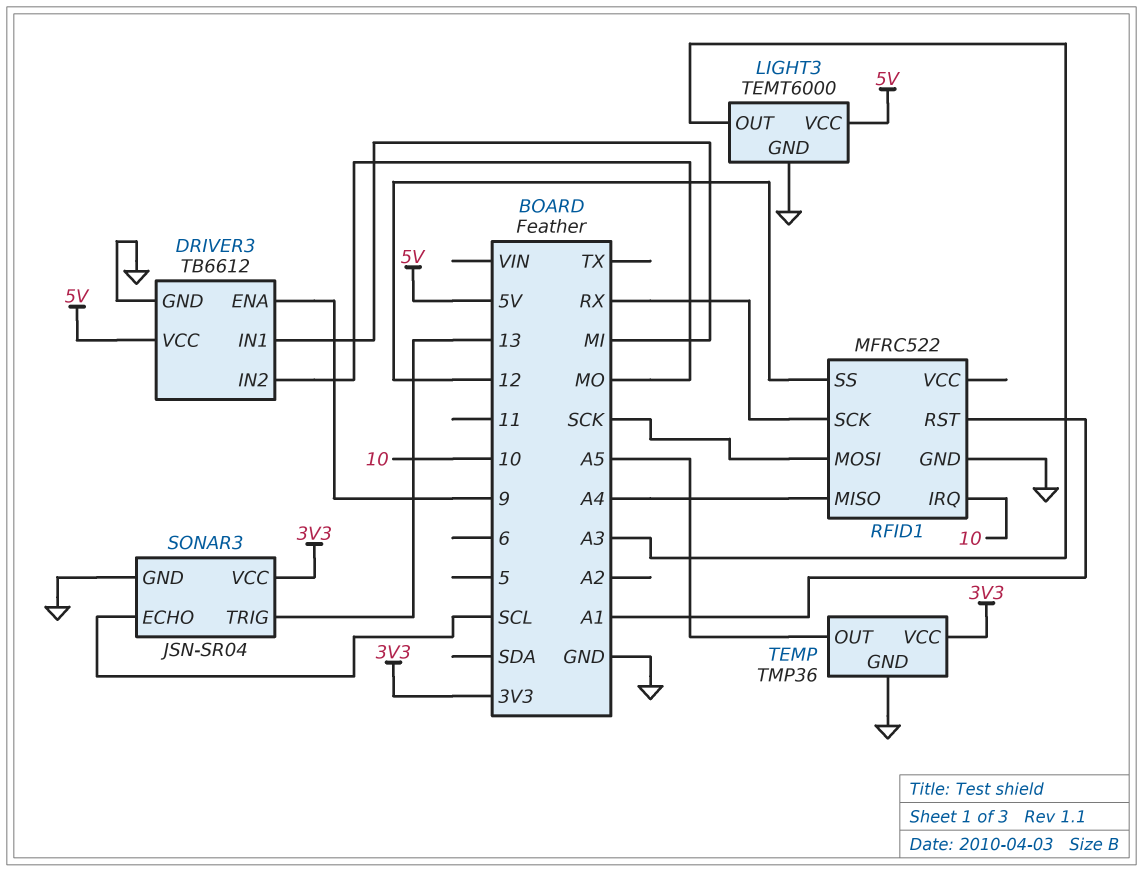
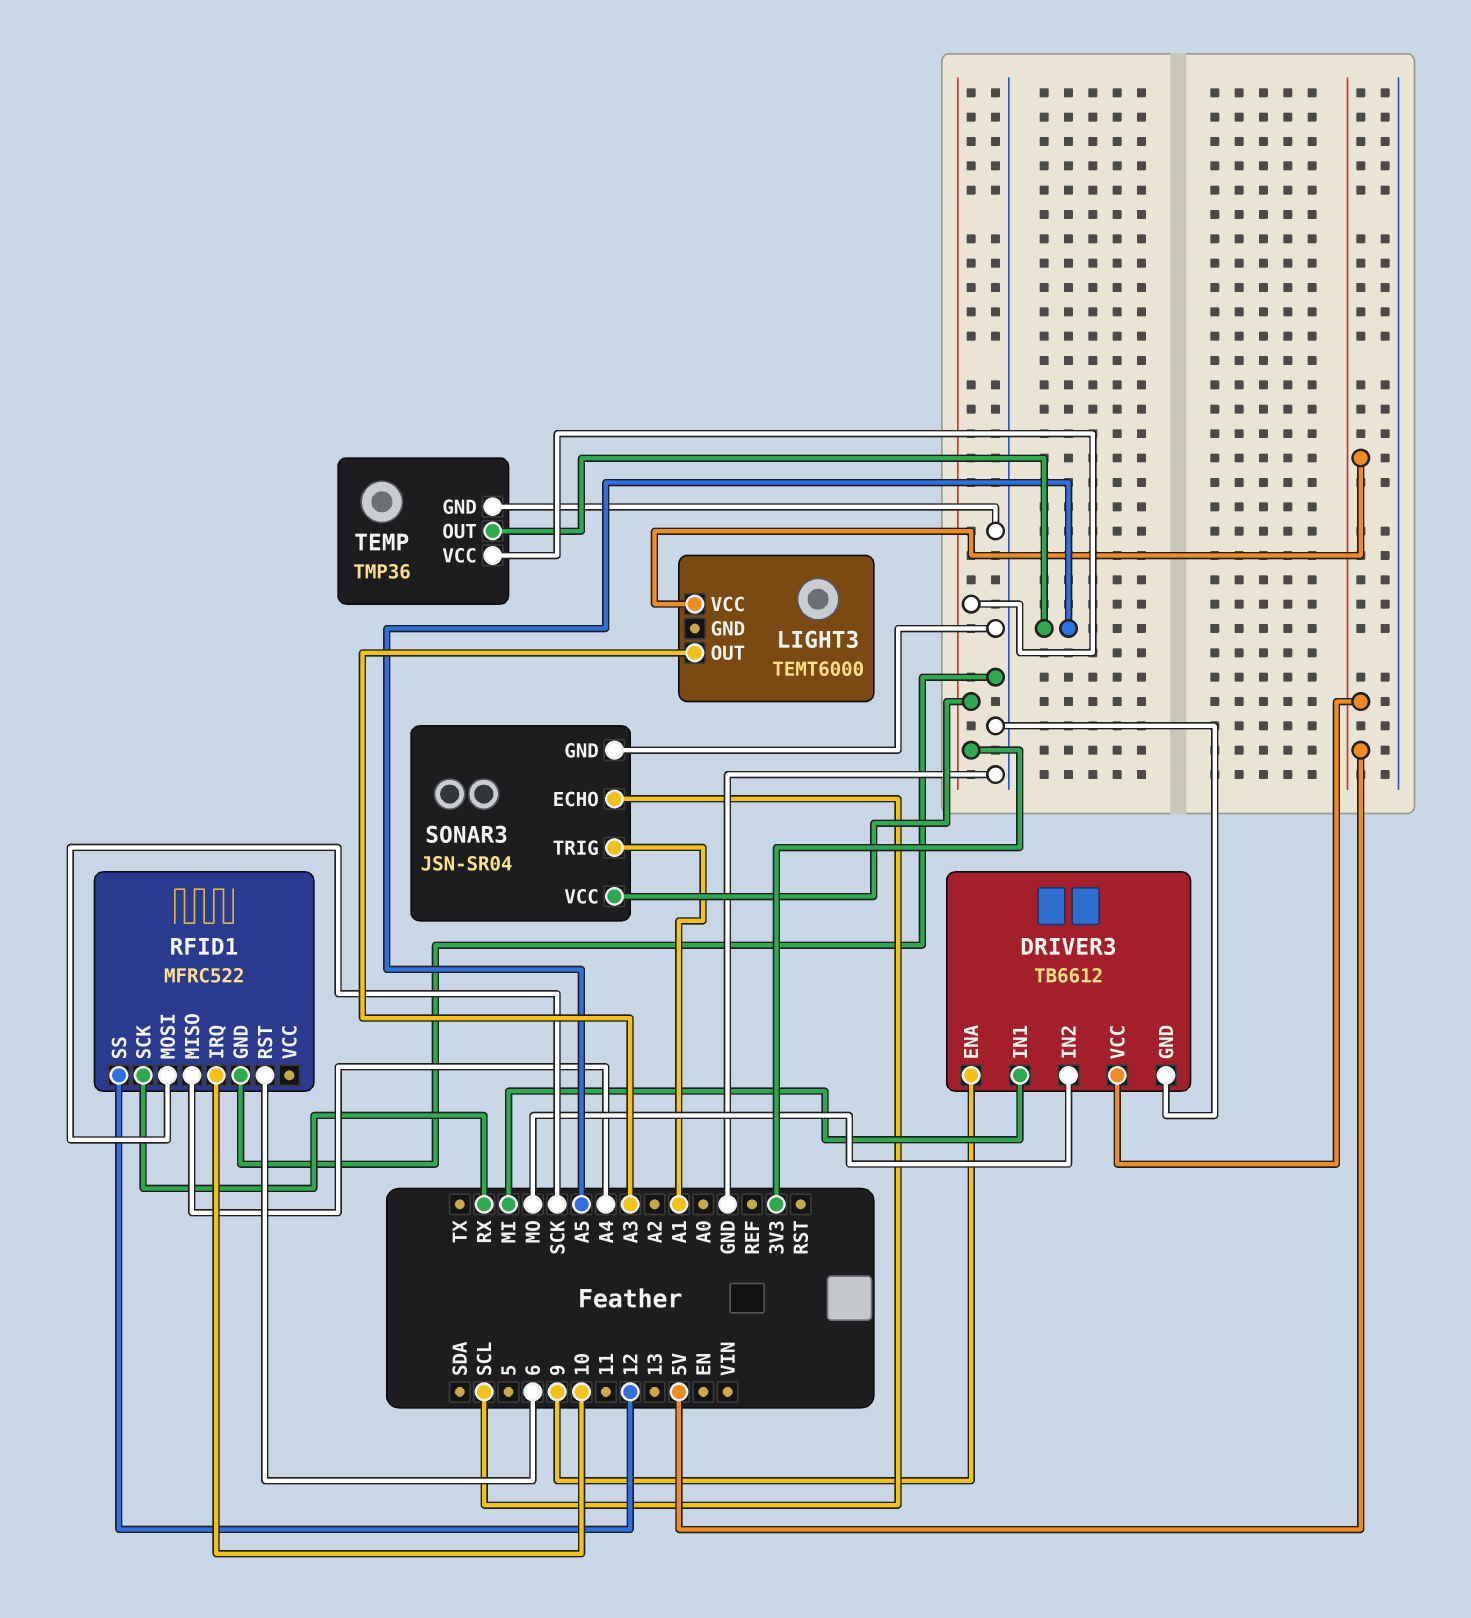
LIGHT3 pin GND: GND -> none
RFID1 pin RST: A1 -> 6
SONAR3 pin TRIG: 13 -> A1

